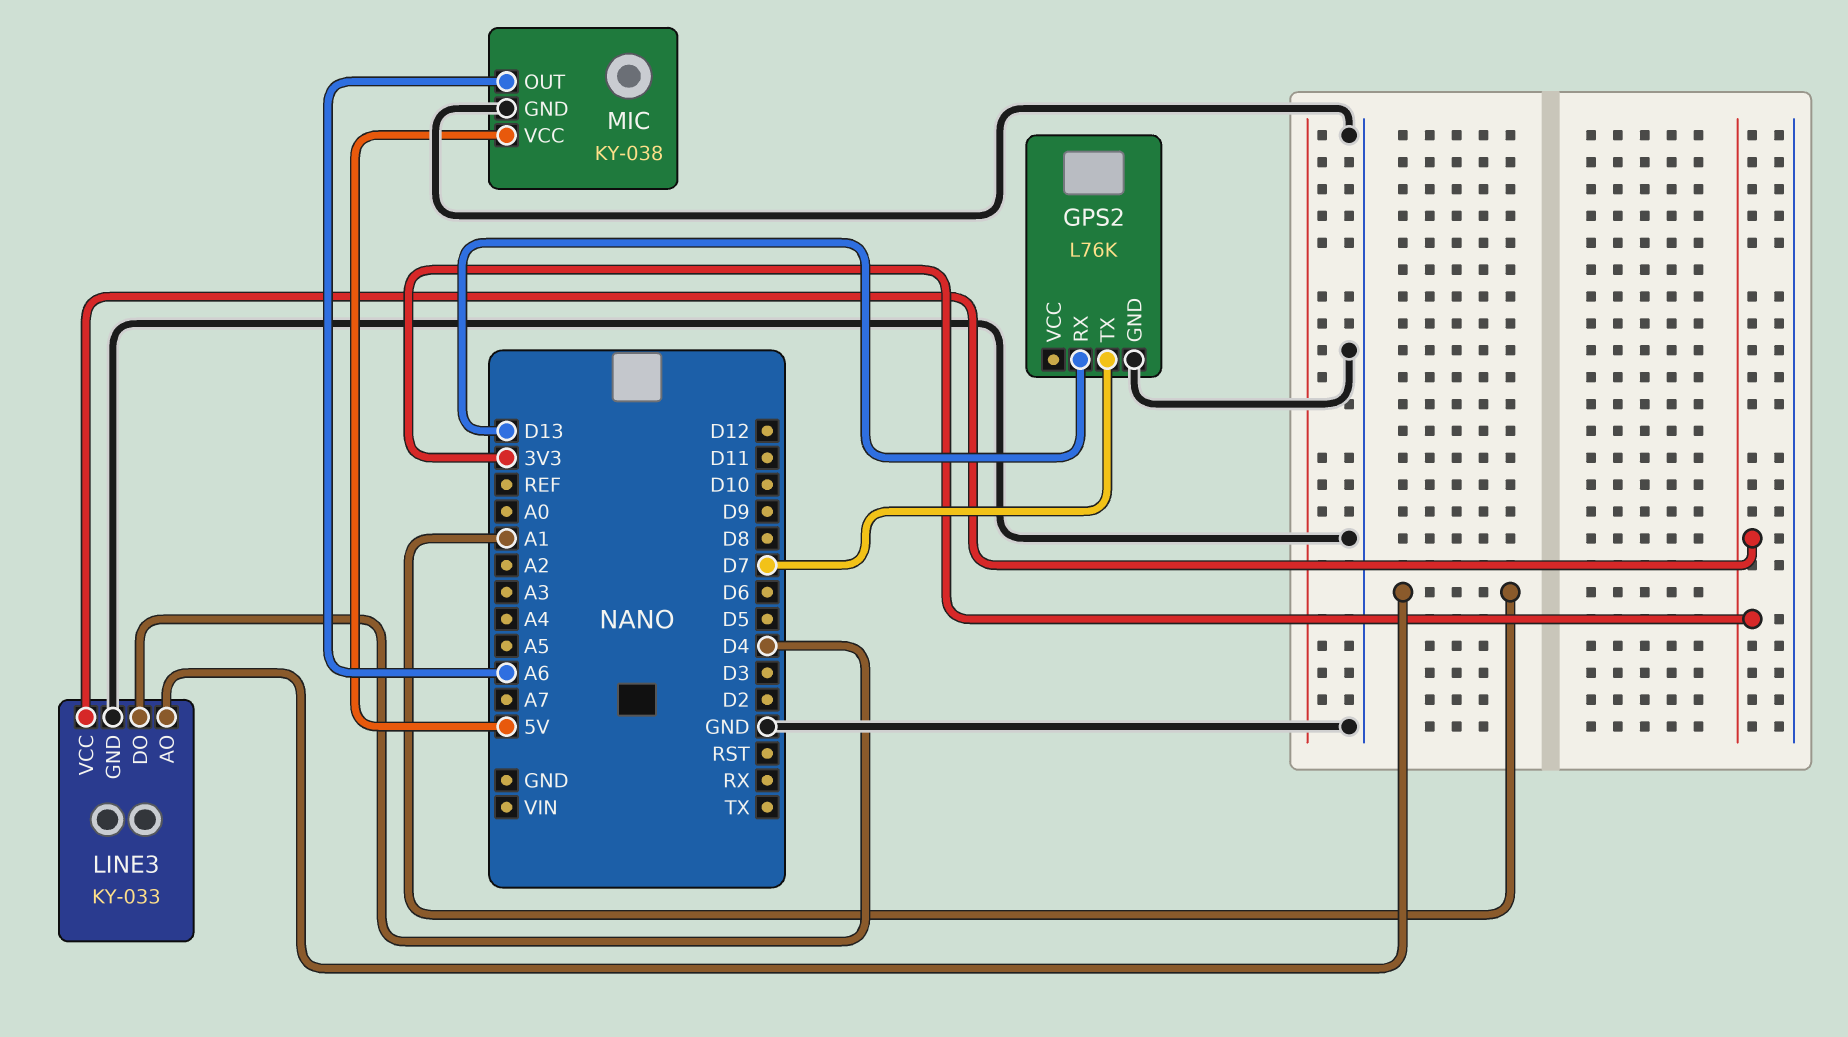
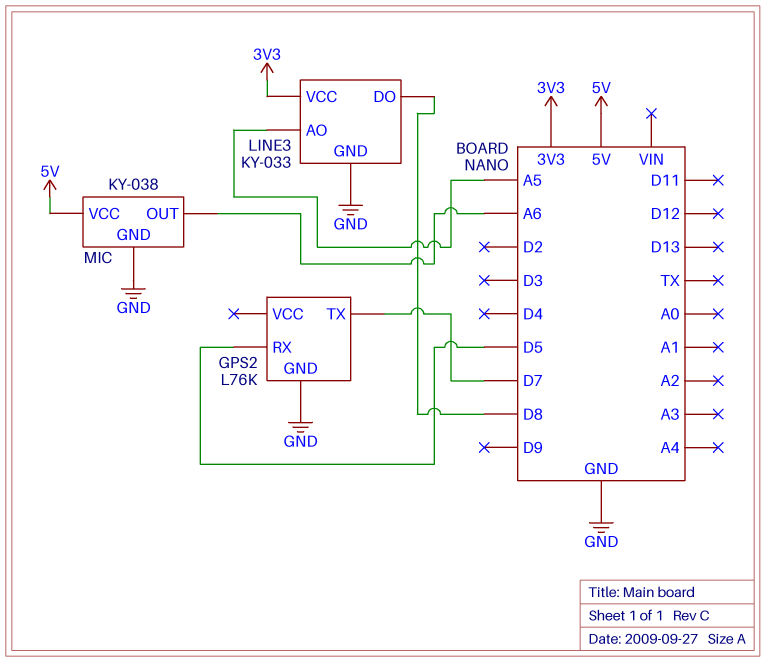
GPS2 pin RX: D13 -> D5
LINE3 pin AO: A1 -> A5
LINE3 pin DO: D4 -> D8

